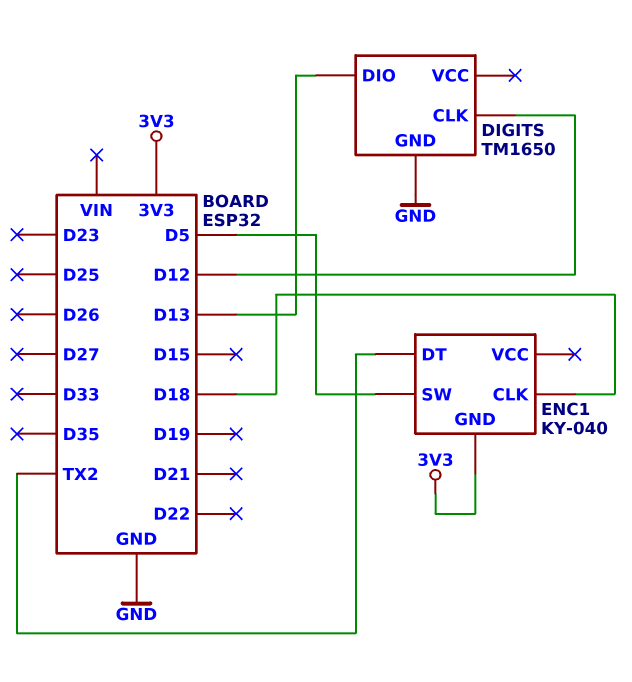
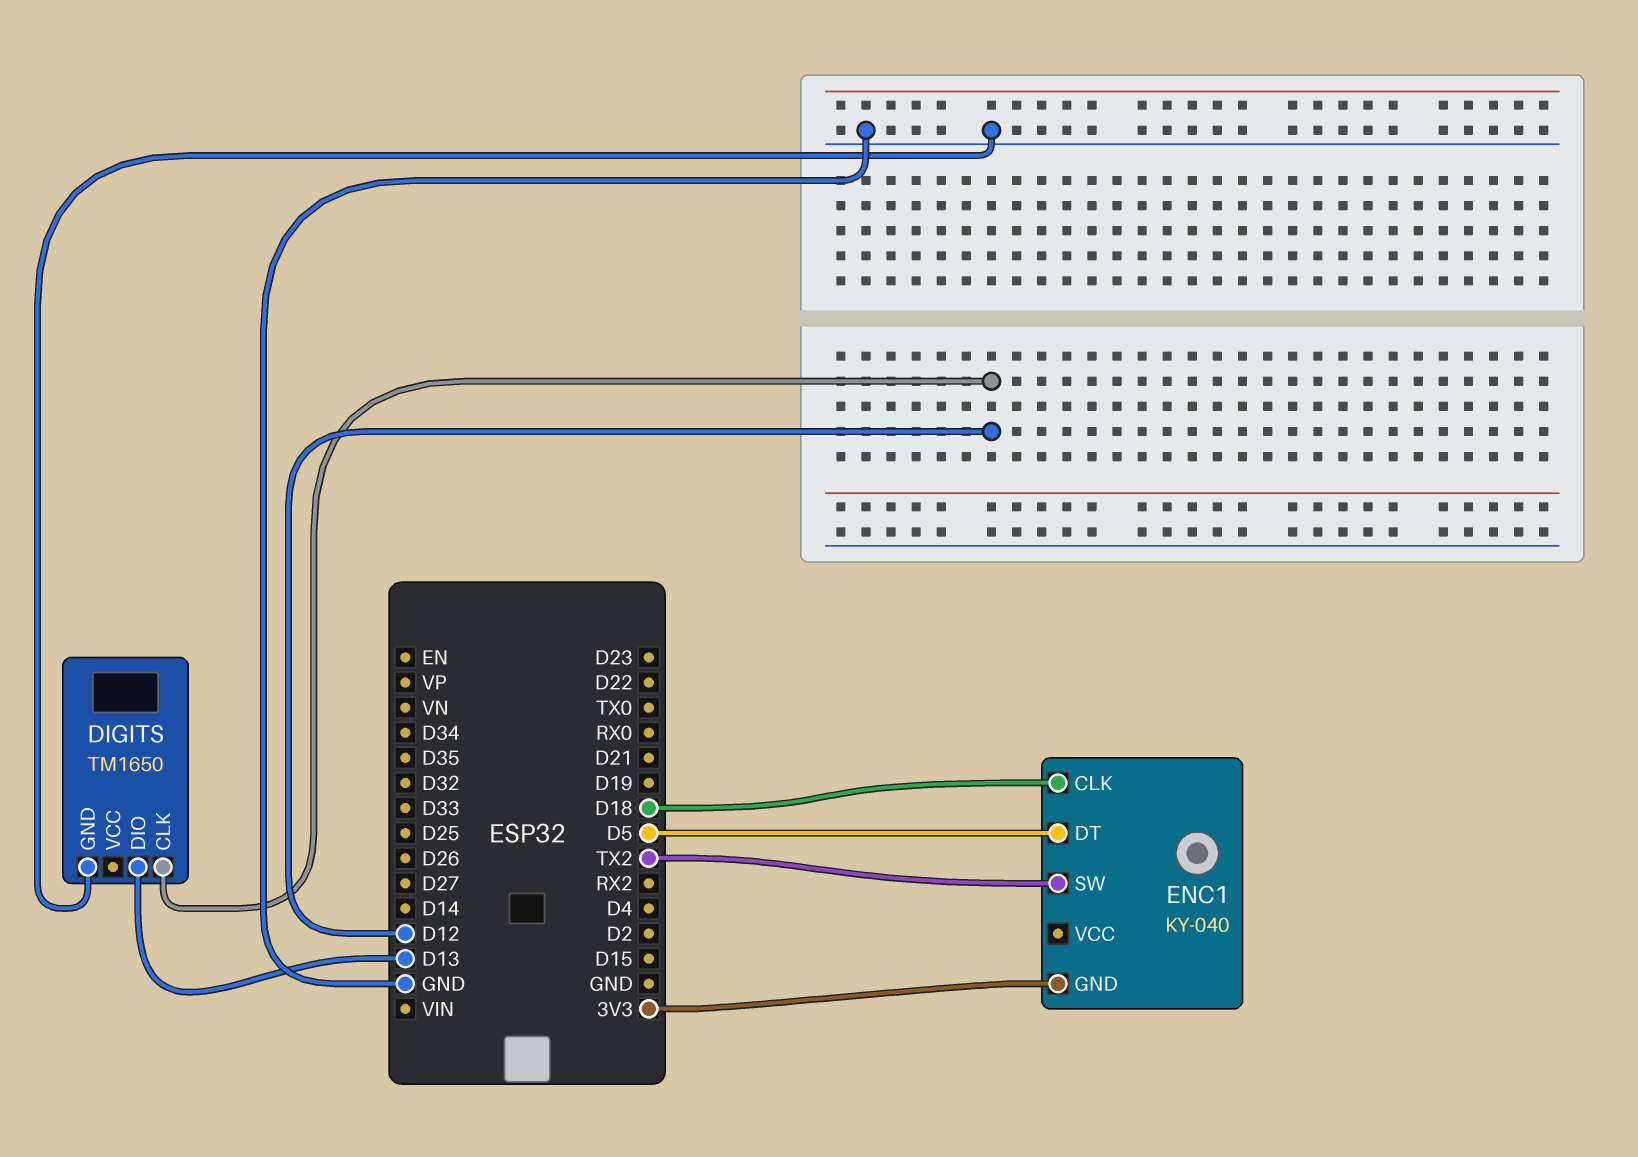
ENC1 pin DT: TX2 -> D5
ENC1 pin SW: D5 -> TX2

